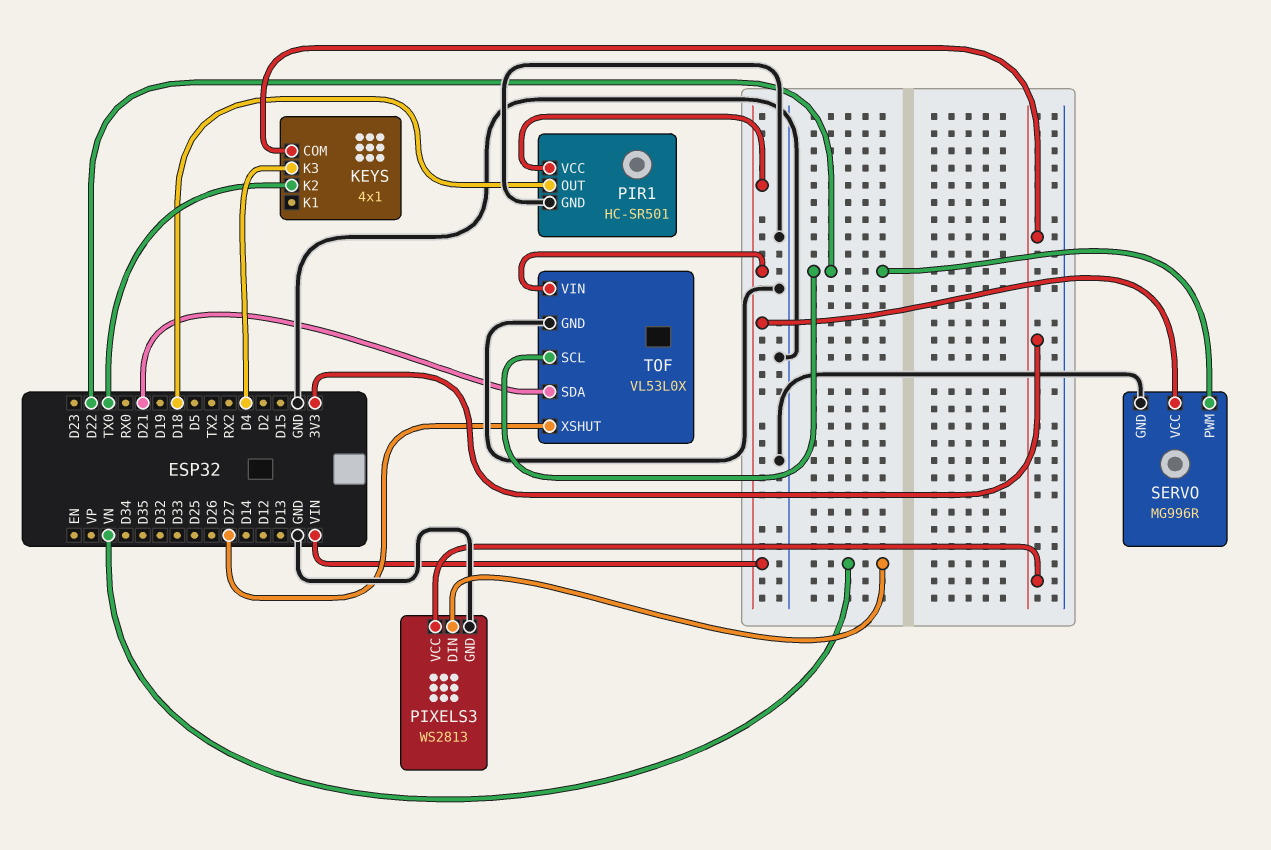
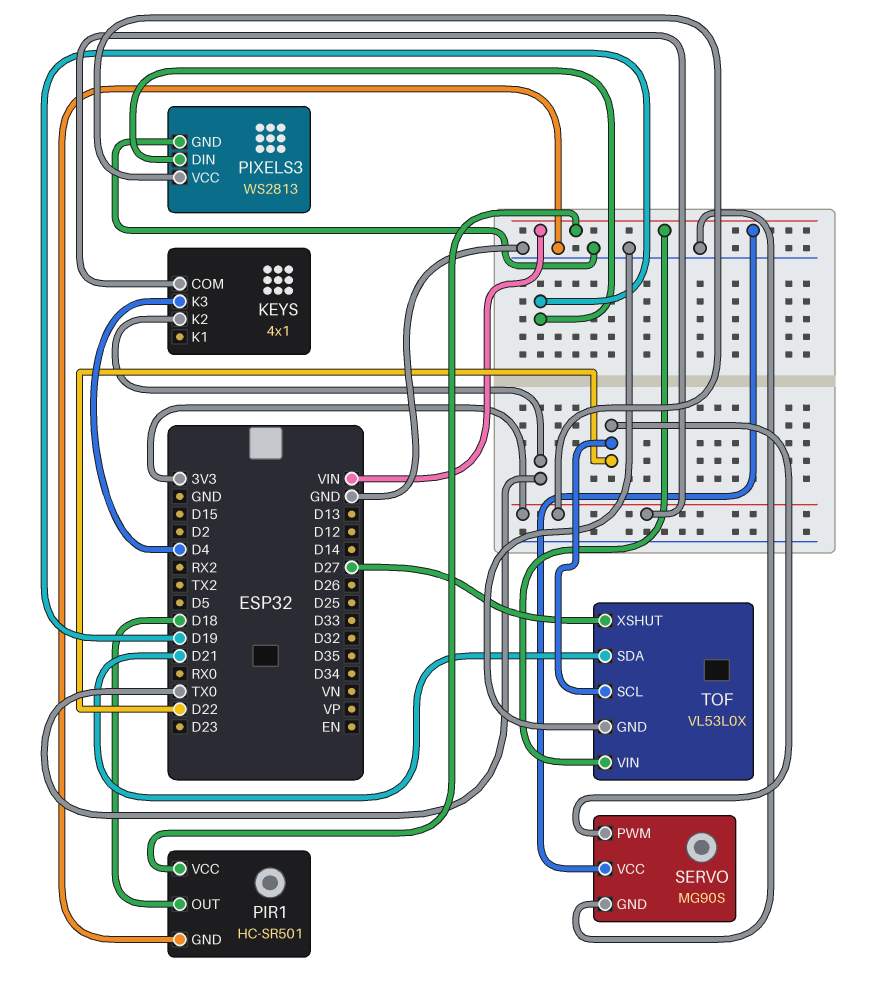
PIXELS3 pin DIN: VN -> D19
SERVO: MG996R -> MG90S

